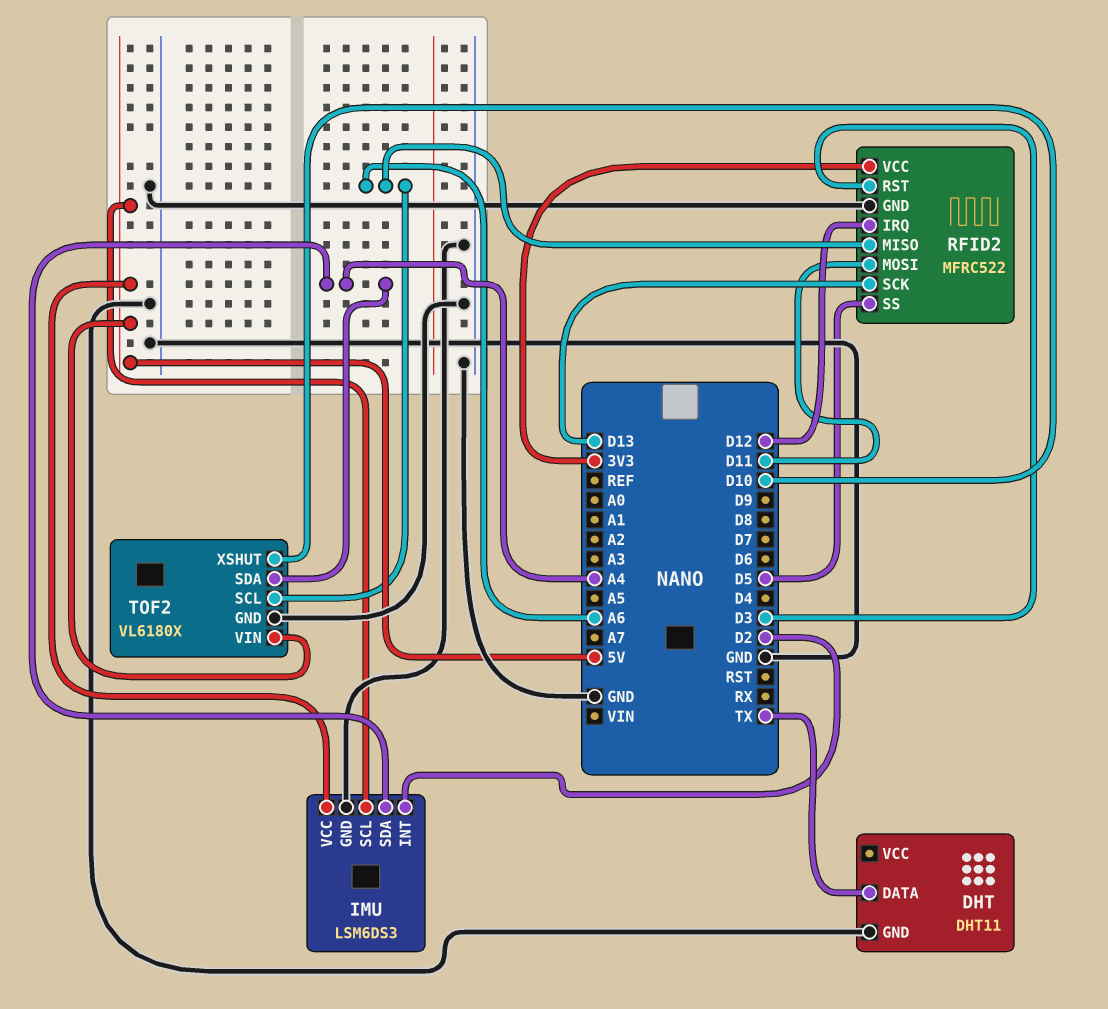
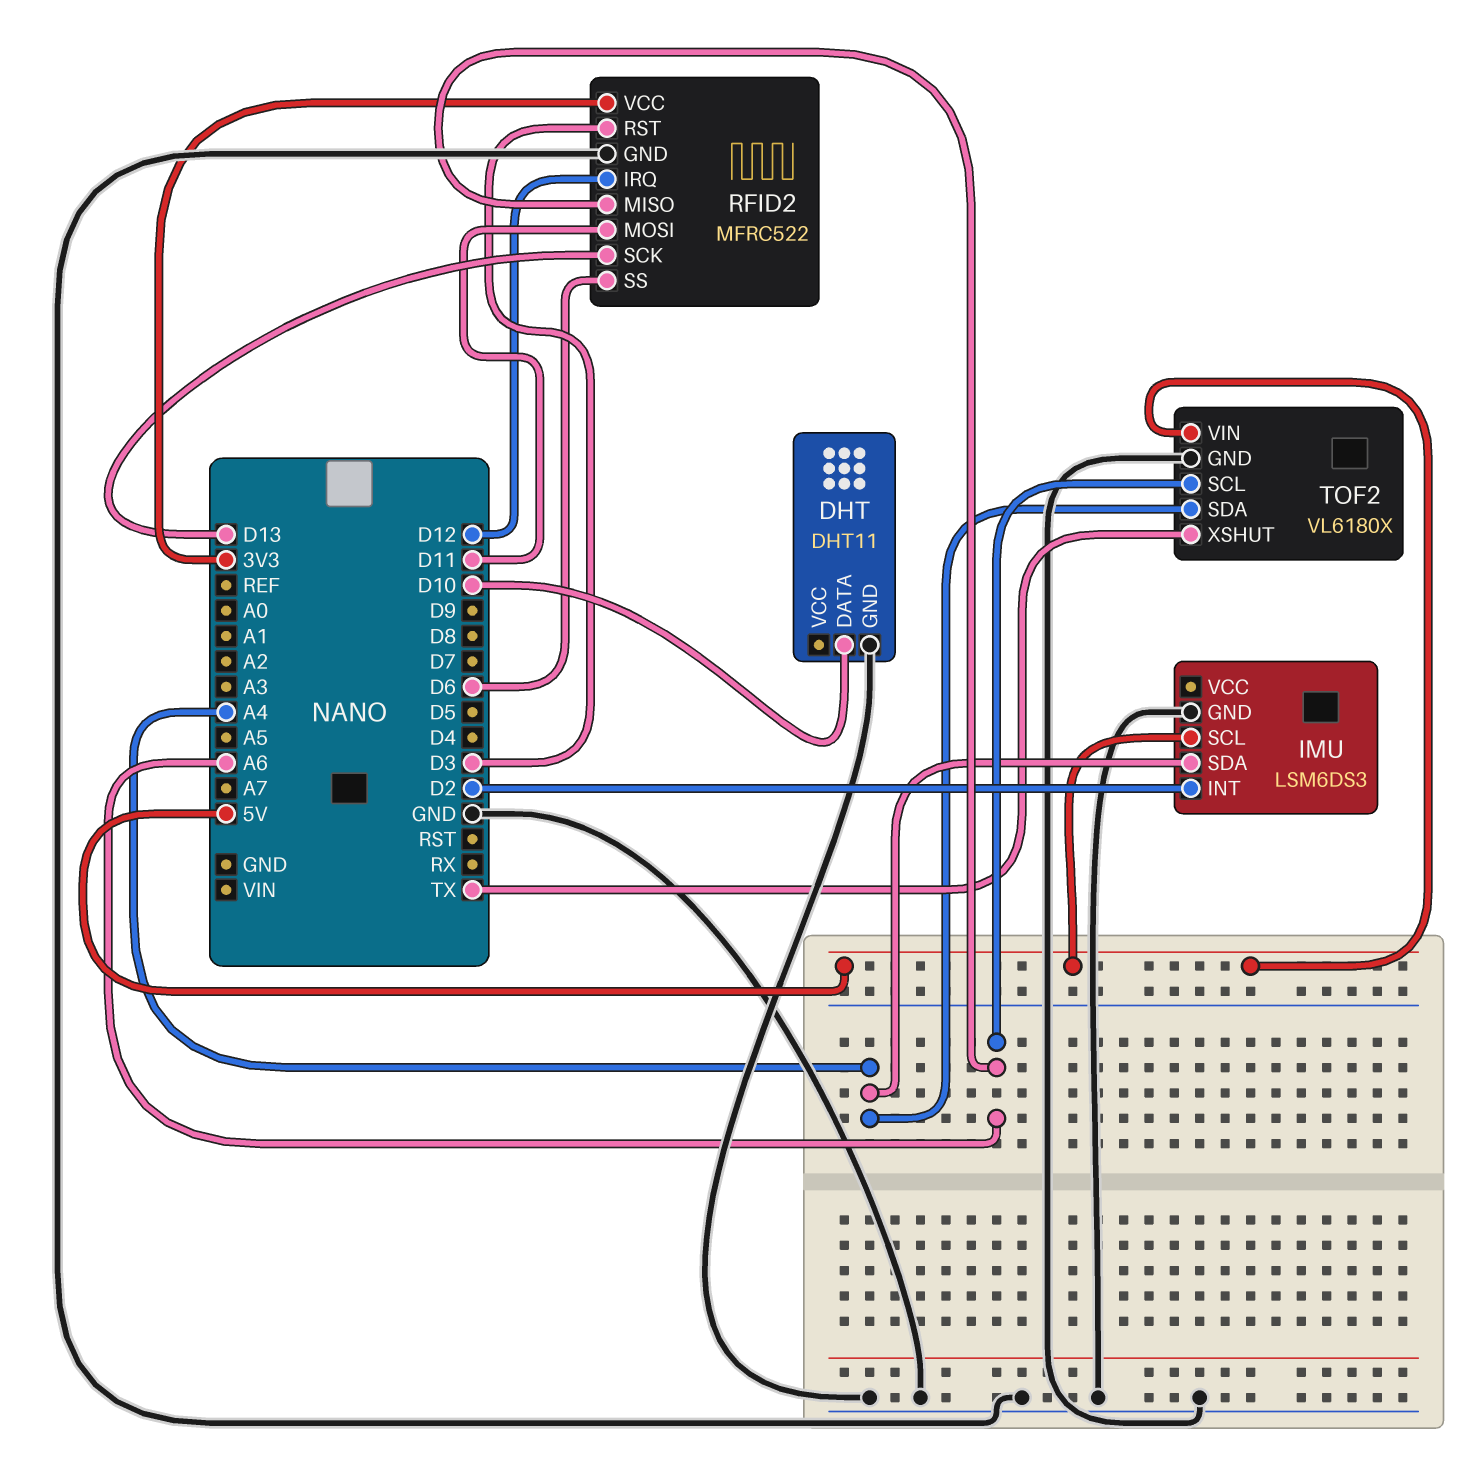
DHT pin DATA: TX -> D10
IMU pin VCC: 5V -> none
RFID2 pin SS: D5 -> D6
TOF2 pin XSHUT: D10 -> TX

